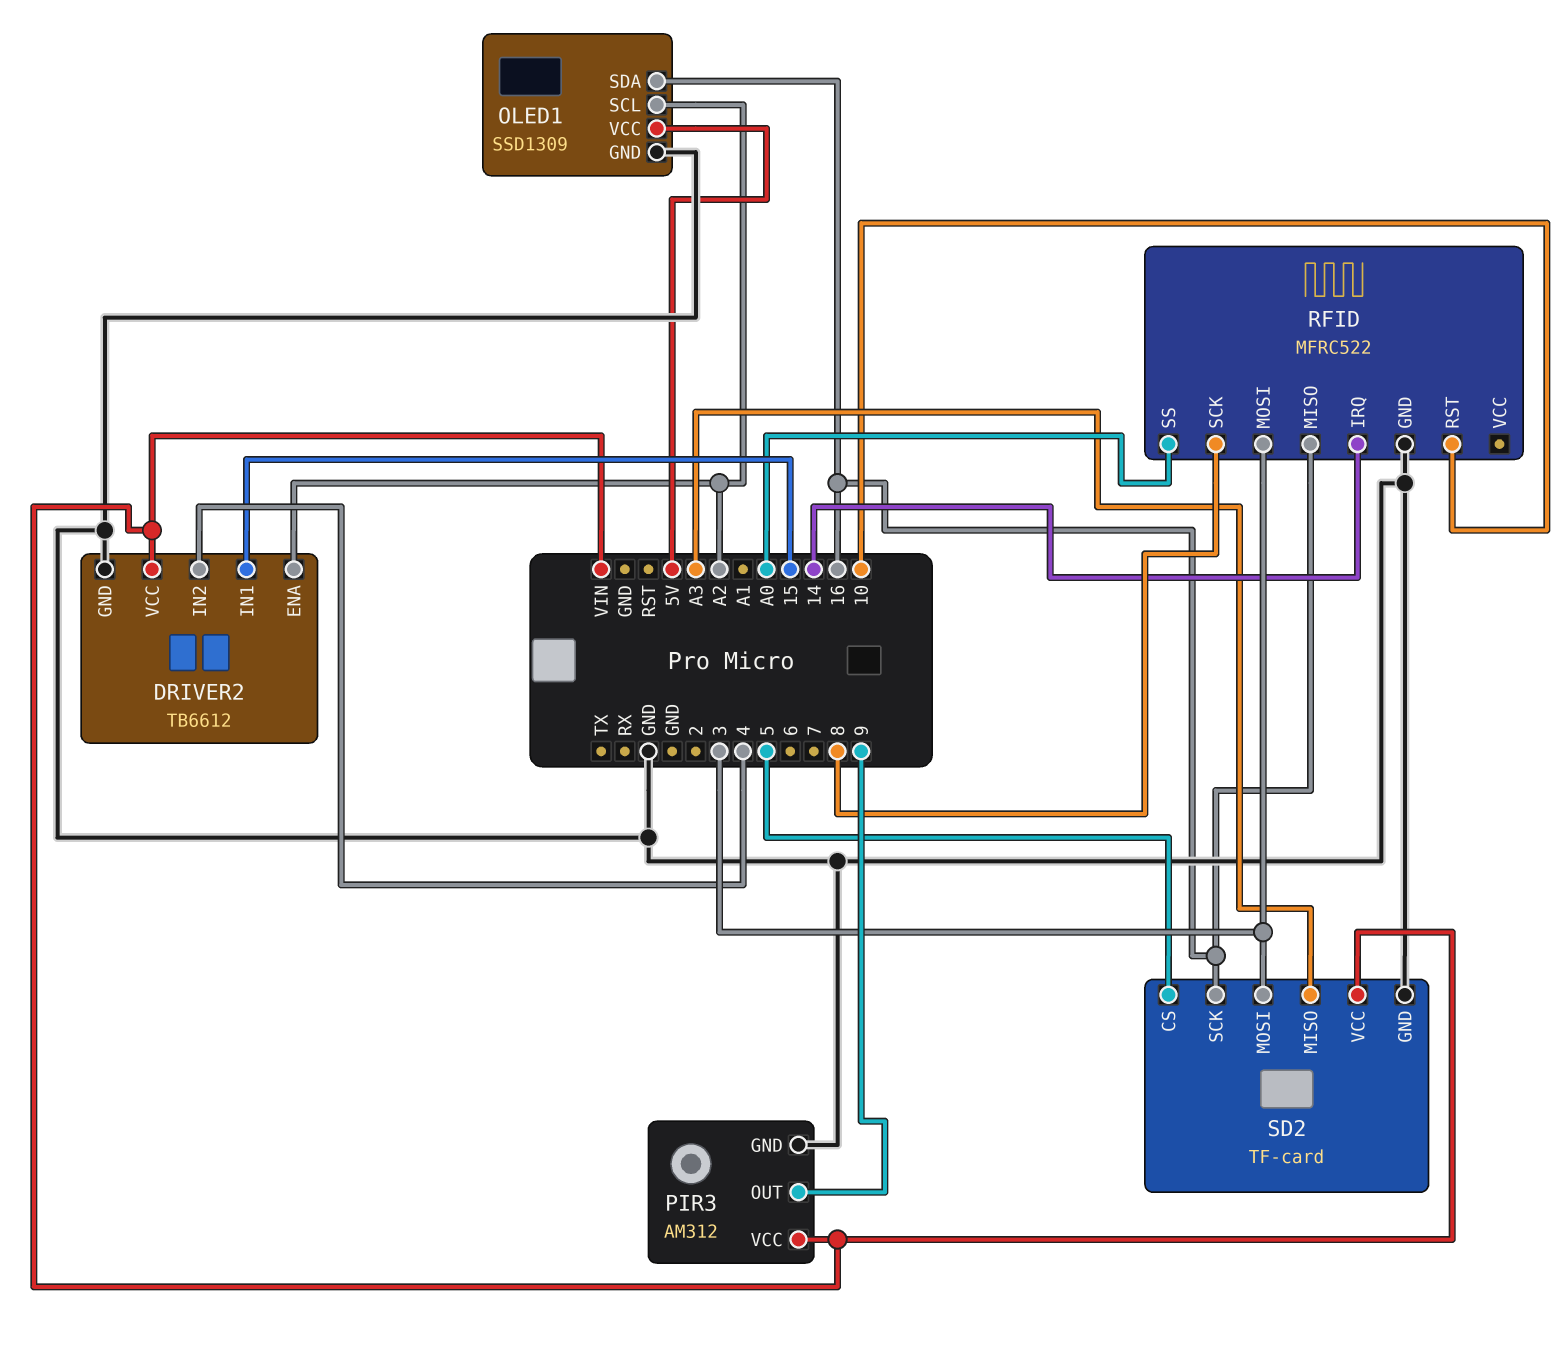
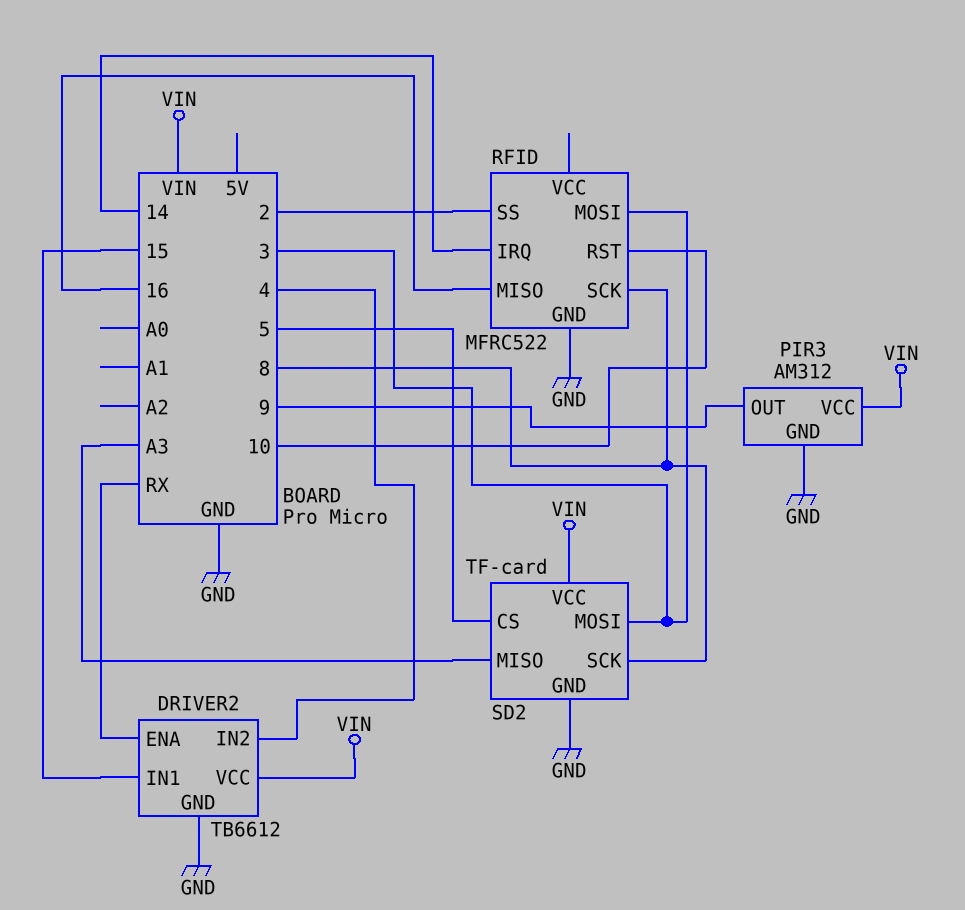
DRIVER2 pin ENA: A2 -> RX
OLED1: SSD1309 -> none
OLED1 pin GND: GND -> none
OLED1 pin SCL: A2 -> none
OLED1 pin SDA: 16 -> none
OLED1 pin VCC: 5V -> none
RFID pin SS: A0 -> 2
SD2 pin SCK: 16 -> 8

